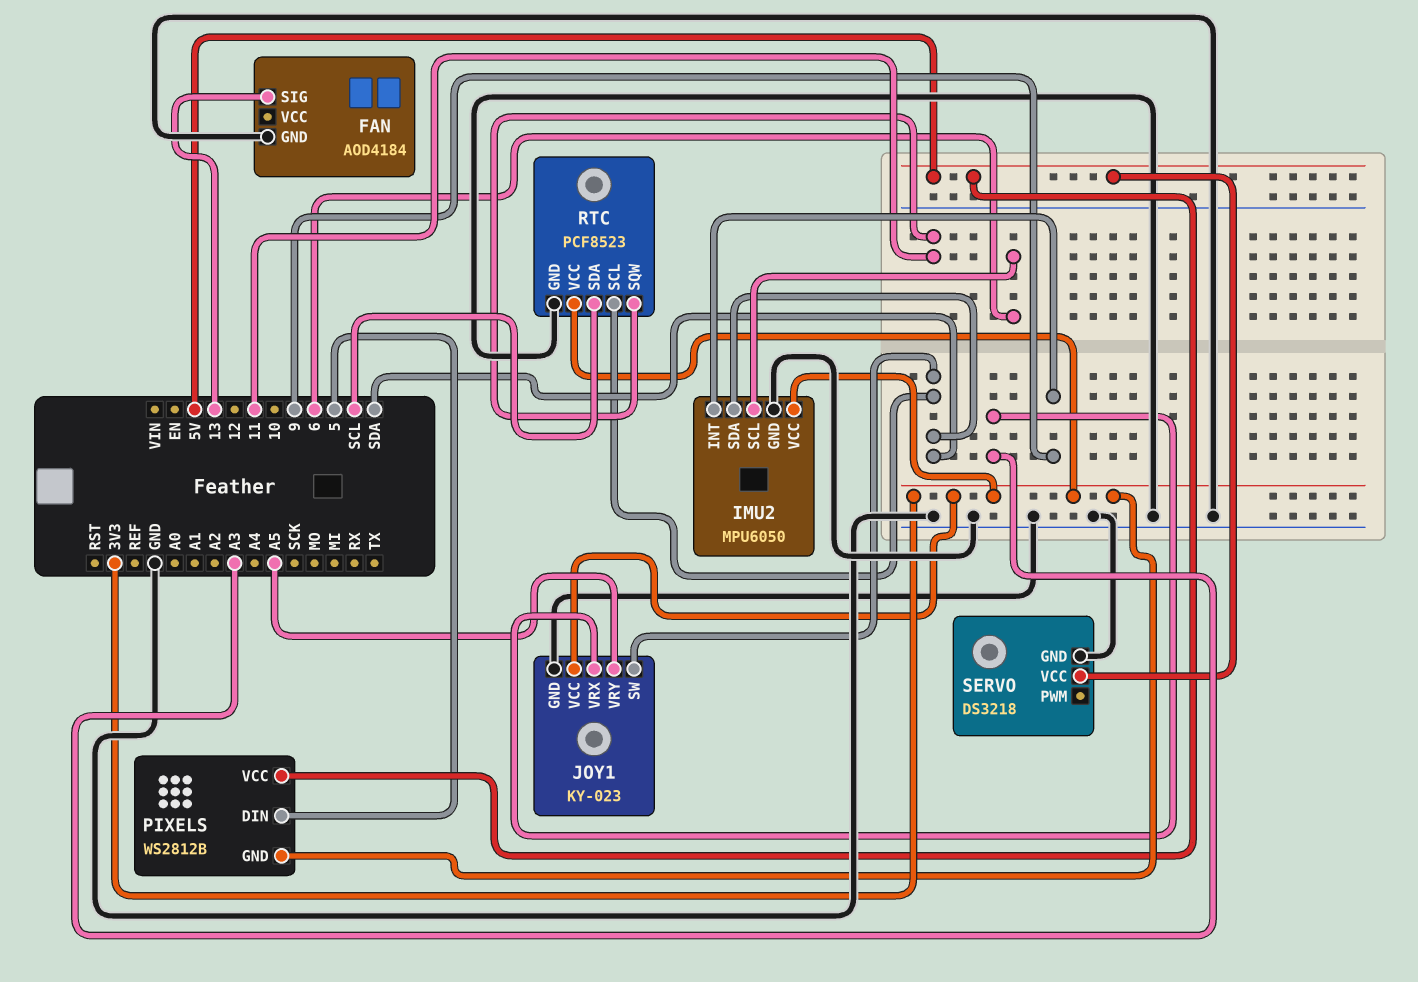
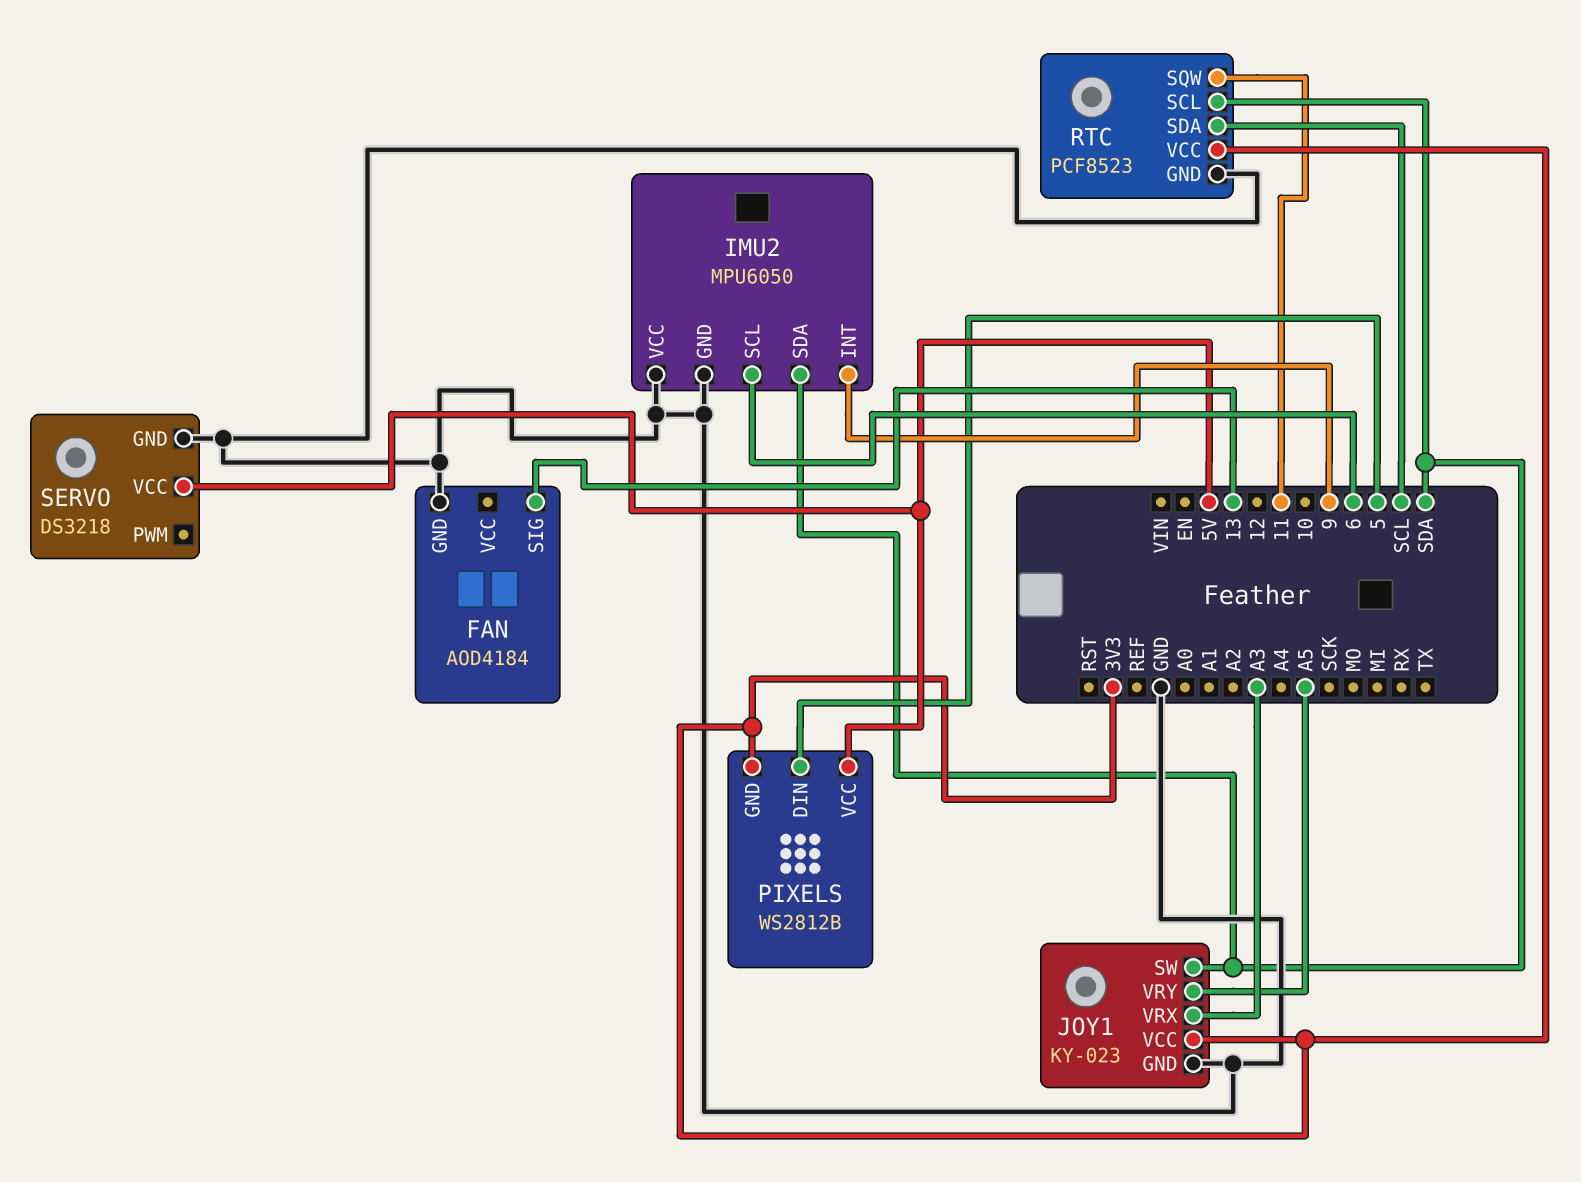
IMU2 pin VCC: 3V3 -> GND

